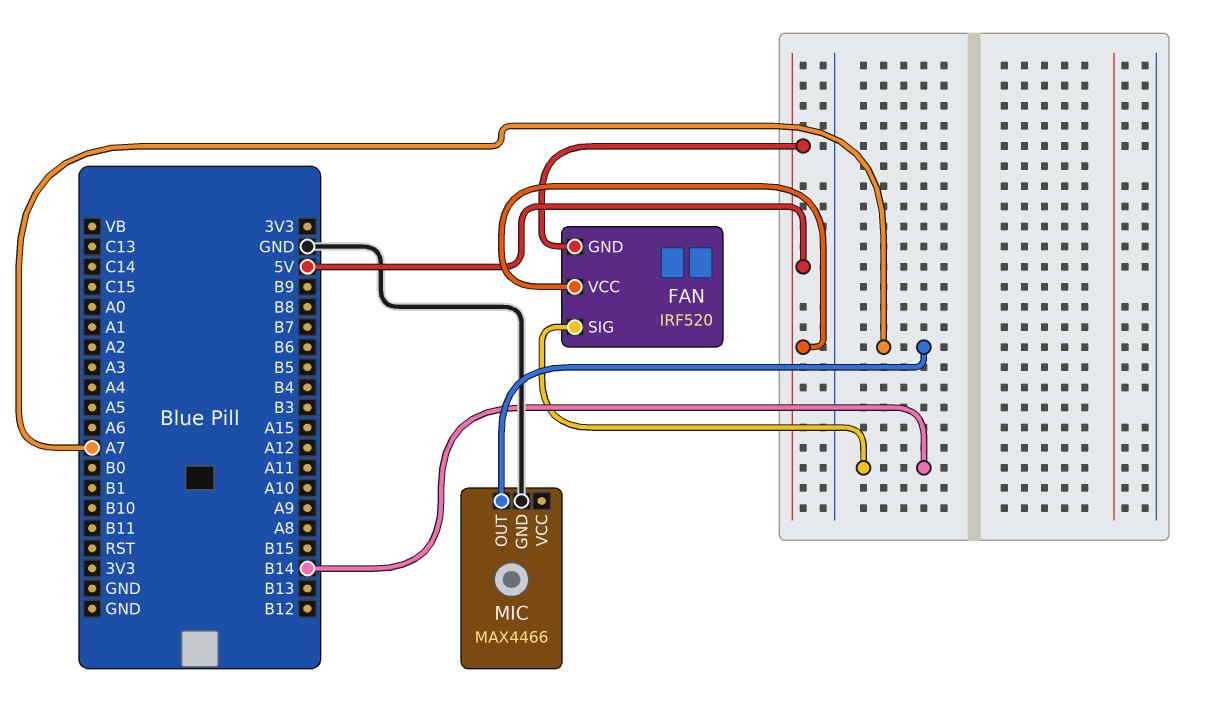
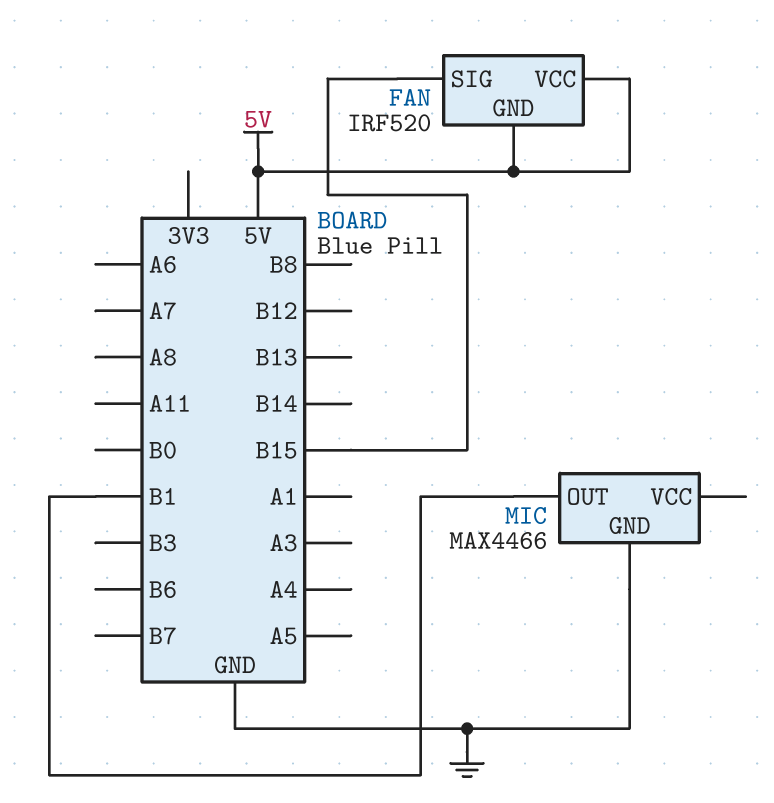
FAN pin SIG: B14 -> B15
MIC pin OUT: A7 -> B1

